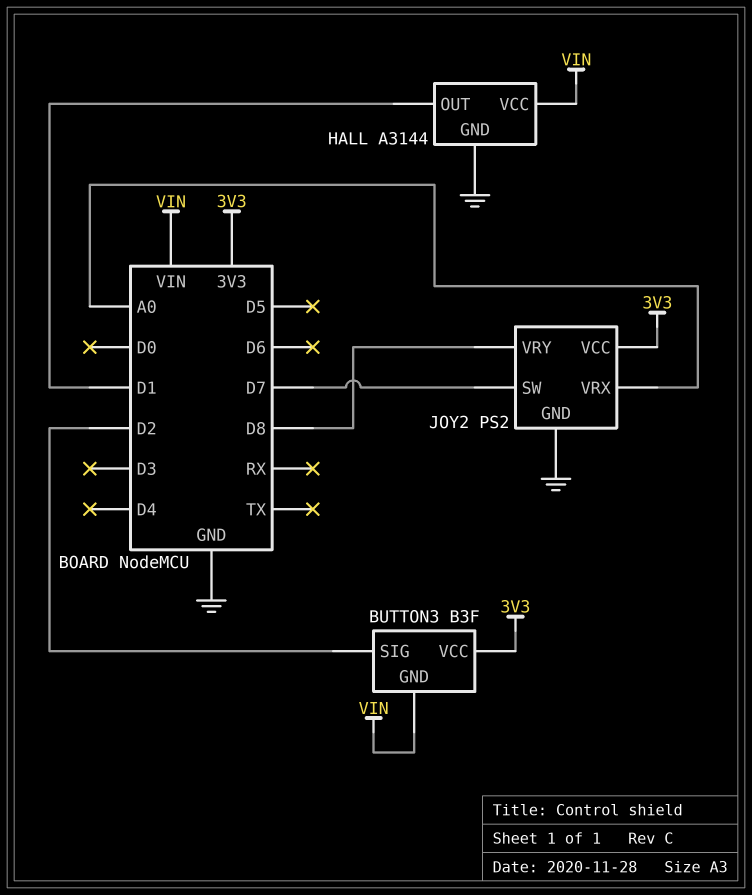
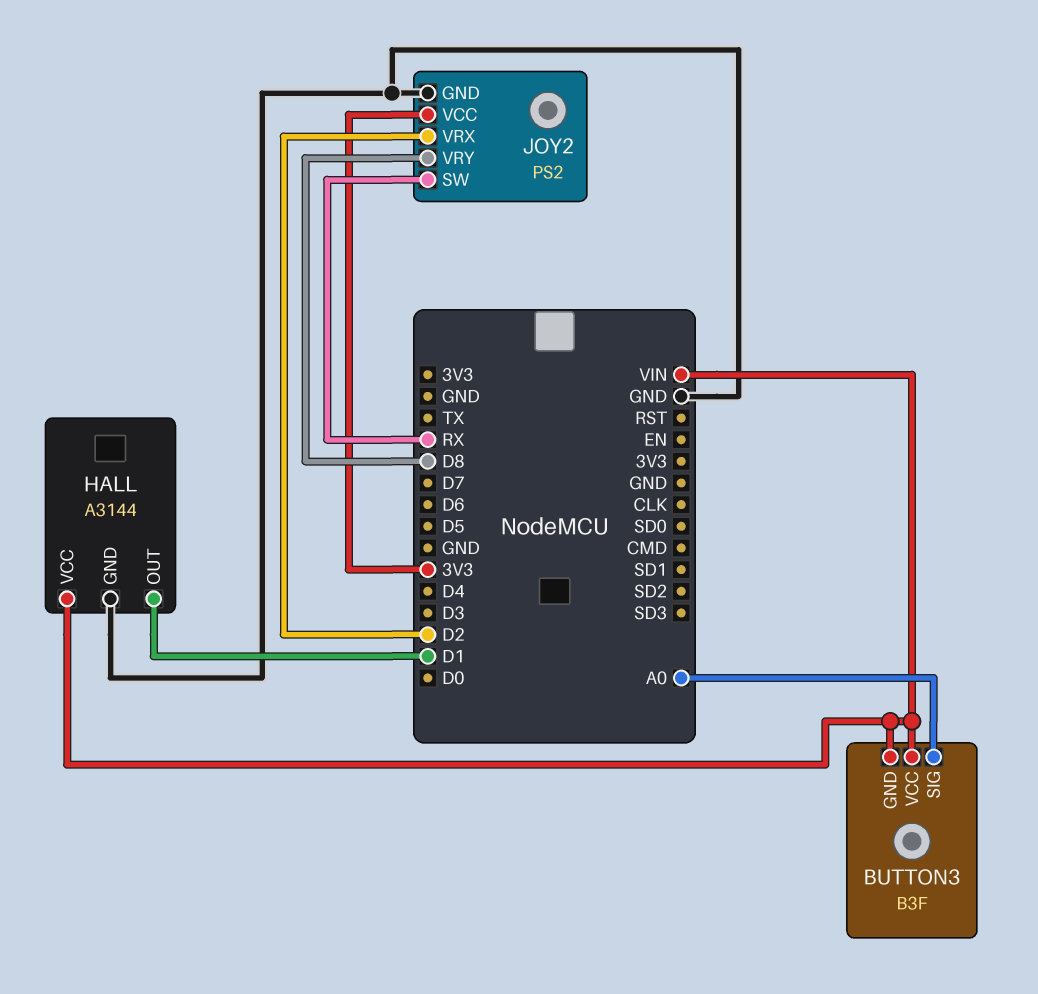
BUTTON3 pin SIG: D2 -> A0
BUTTON3 pin VCC: 3V3 -> VIN
JOY2 pin SW: D7 -> RX
JOY2 pin VRX: A0 -> D2

